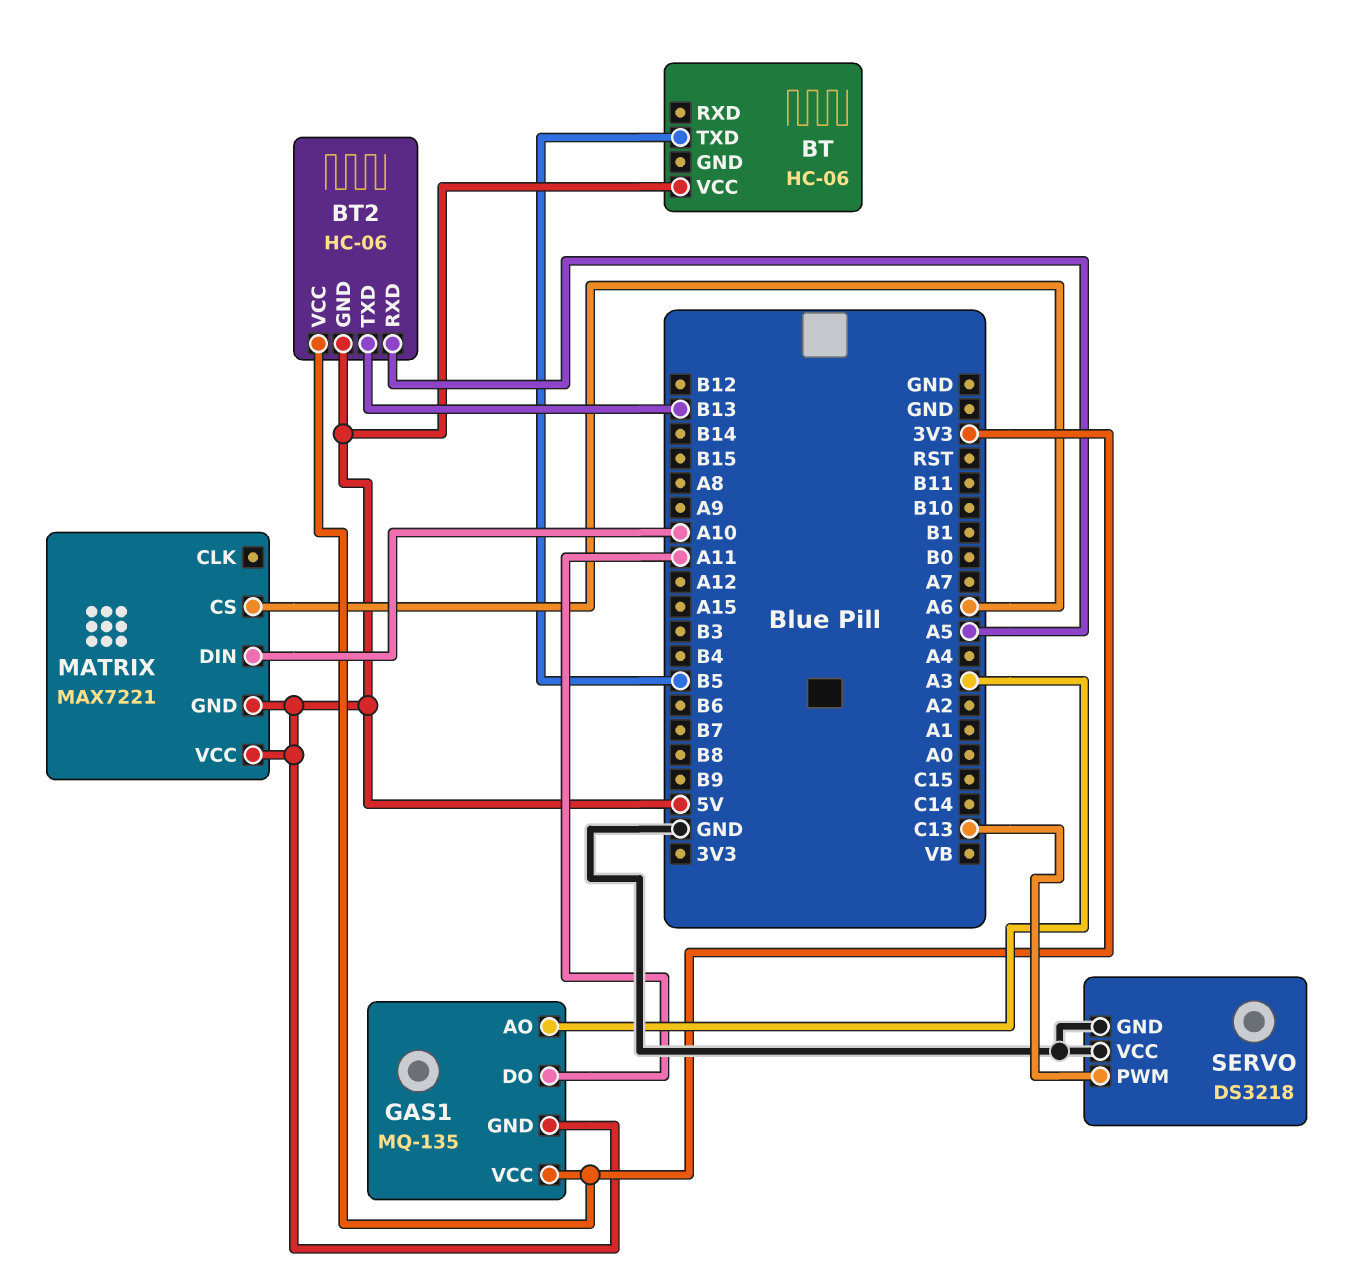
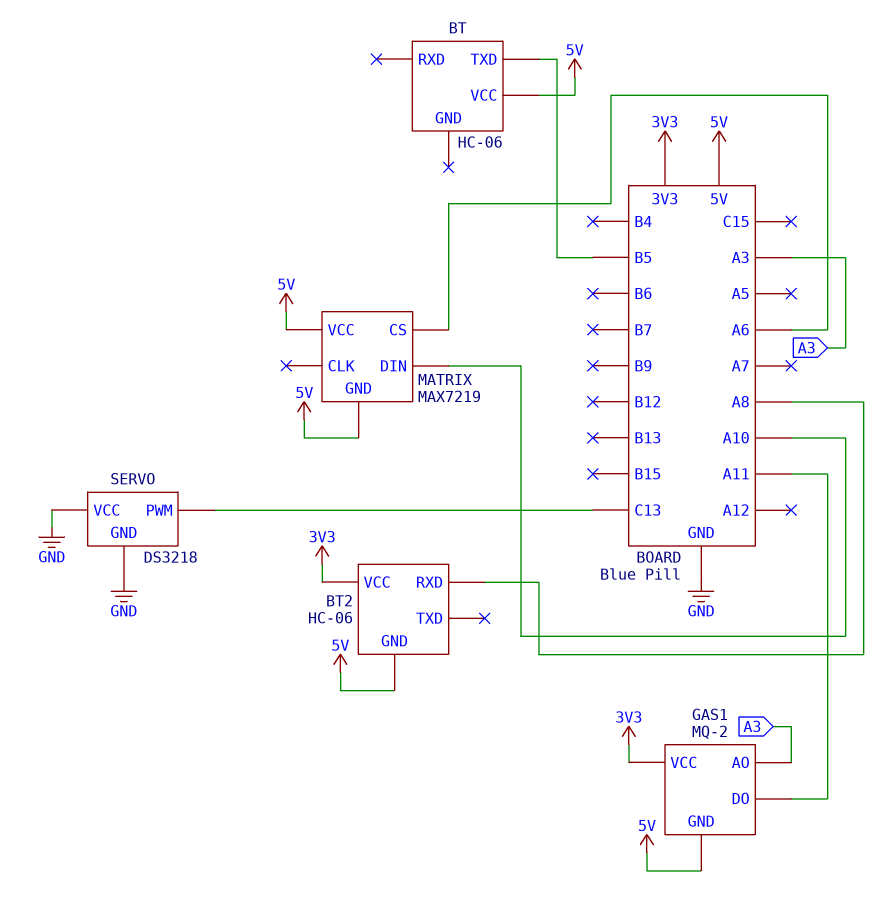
BT2 pin RXD: A5 -> A8
BT2 pin TXD: B13 -> none
GAS1: MQ-135 -> MQ-2
MATRIX: MAX7221 -> MAX7219

